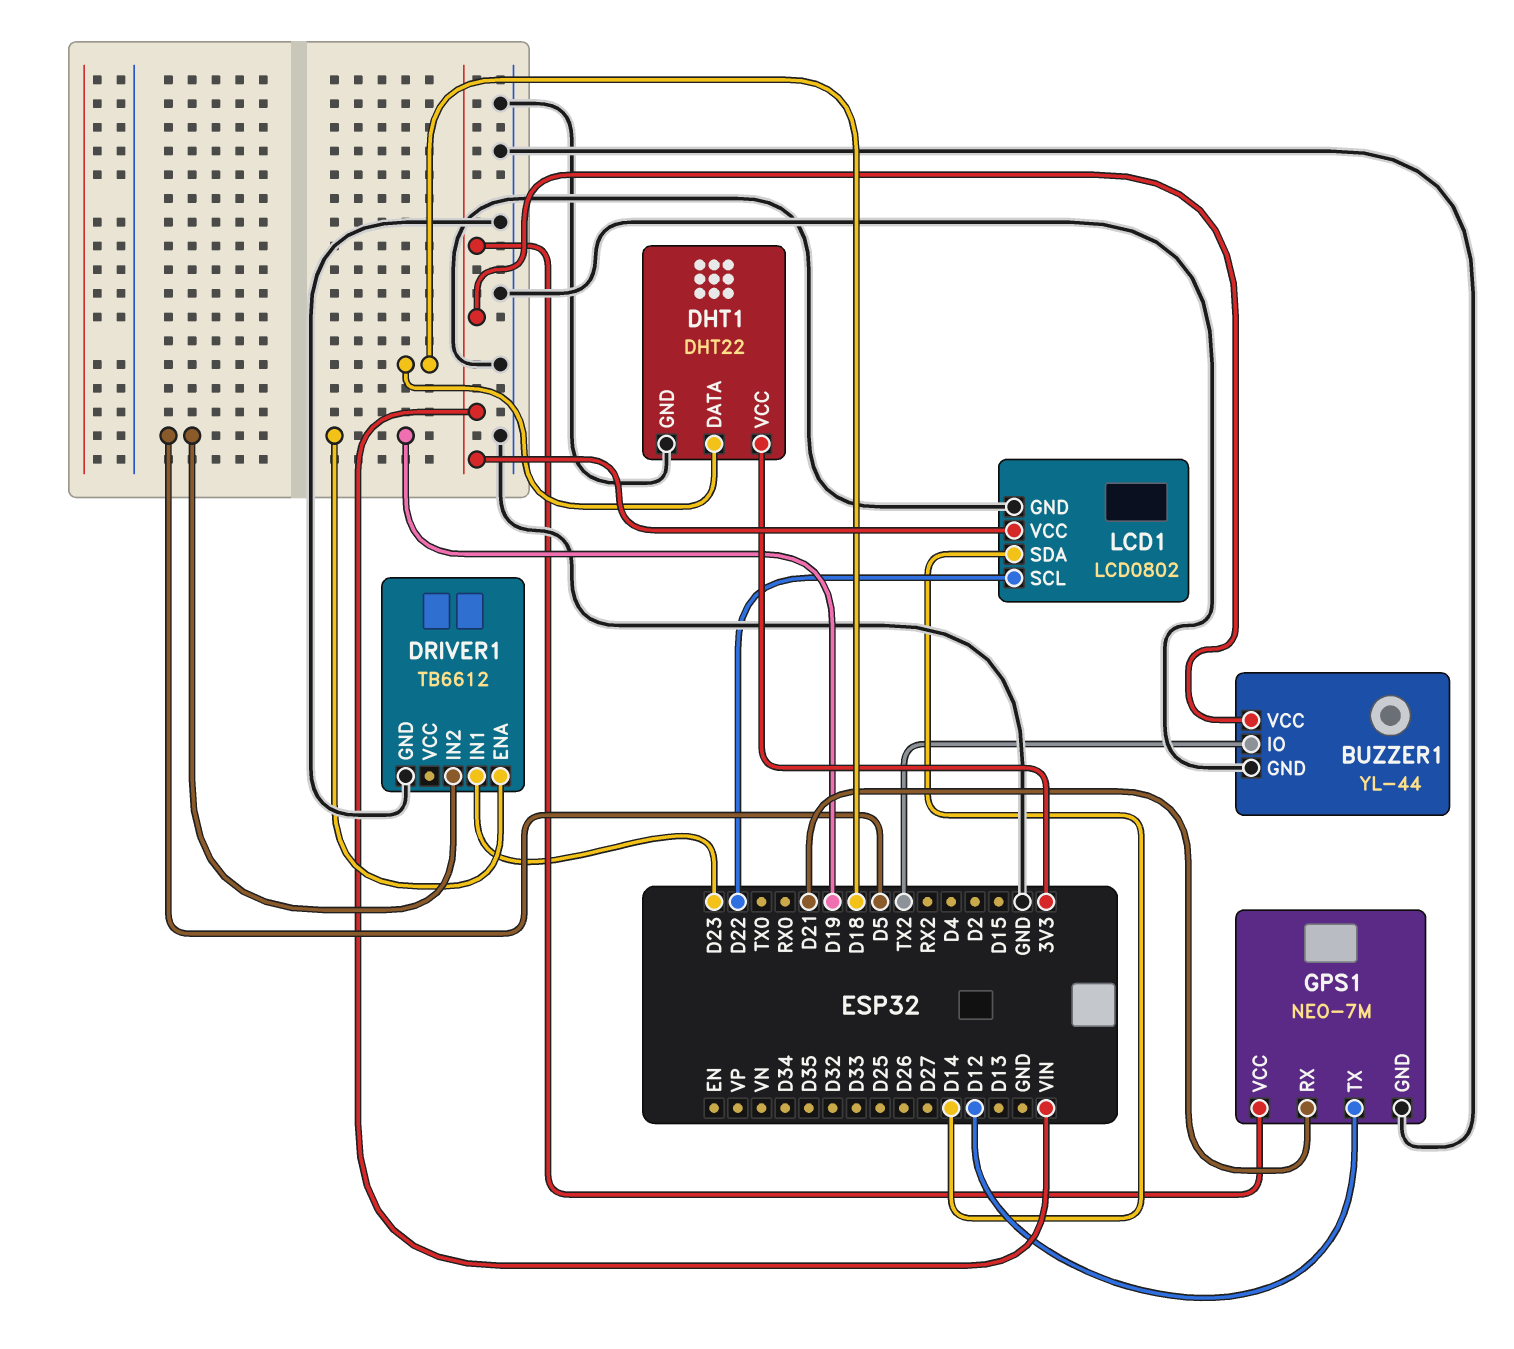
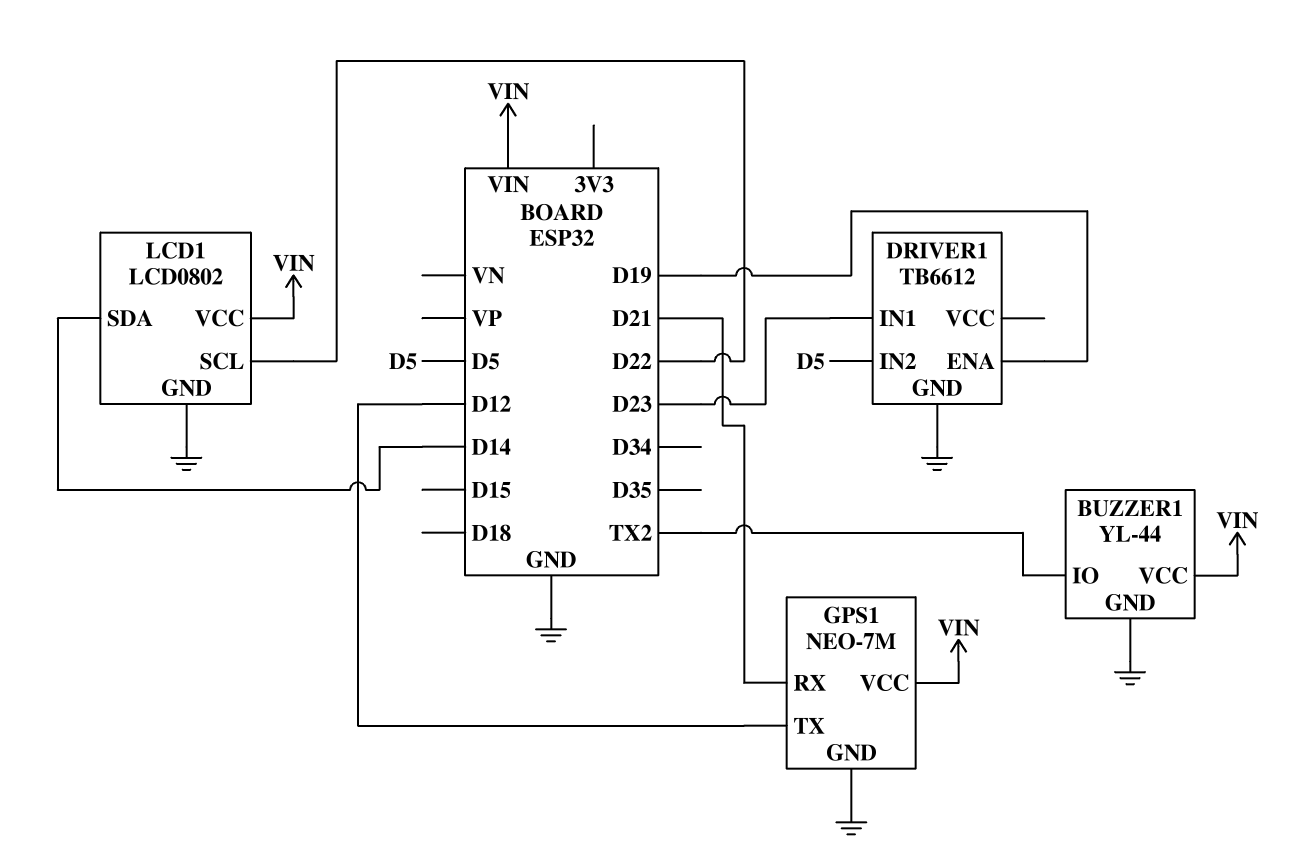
DHT1: DHT22 -> none
DHT1 pin DATA: D18 -> none
DHT1 pin GND: GND -> none
DHT1 pin VCC: 3V3 -> none

